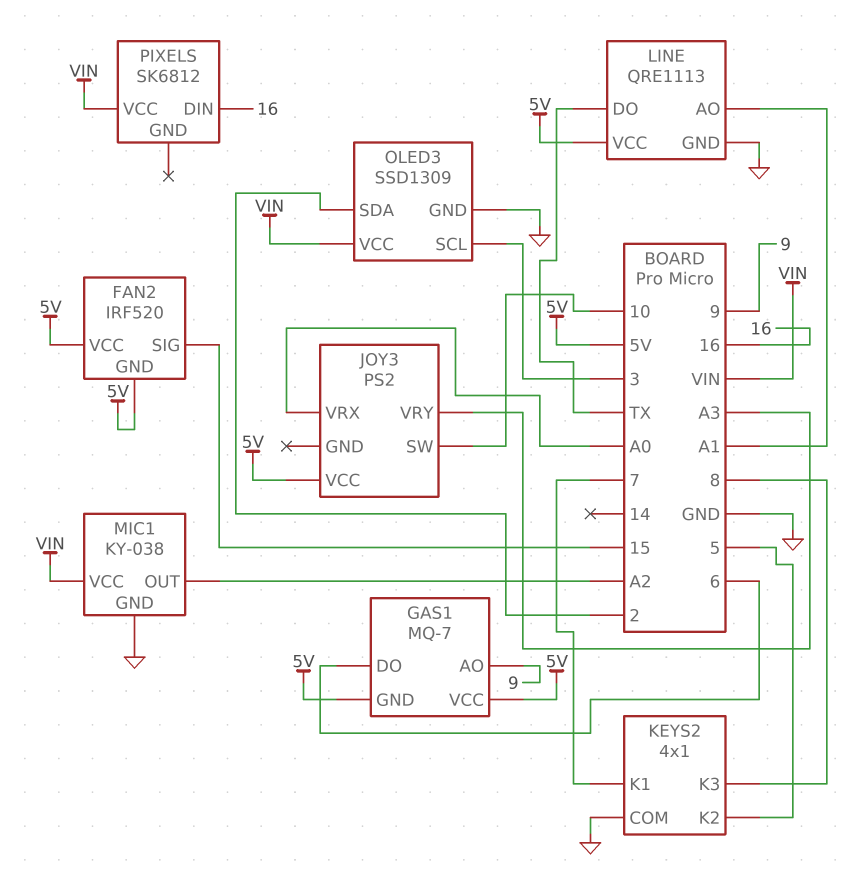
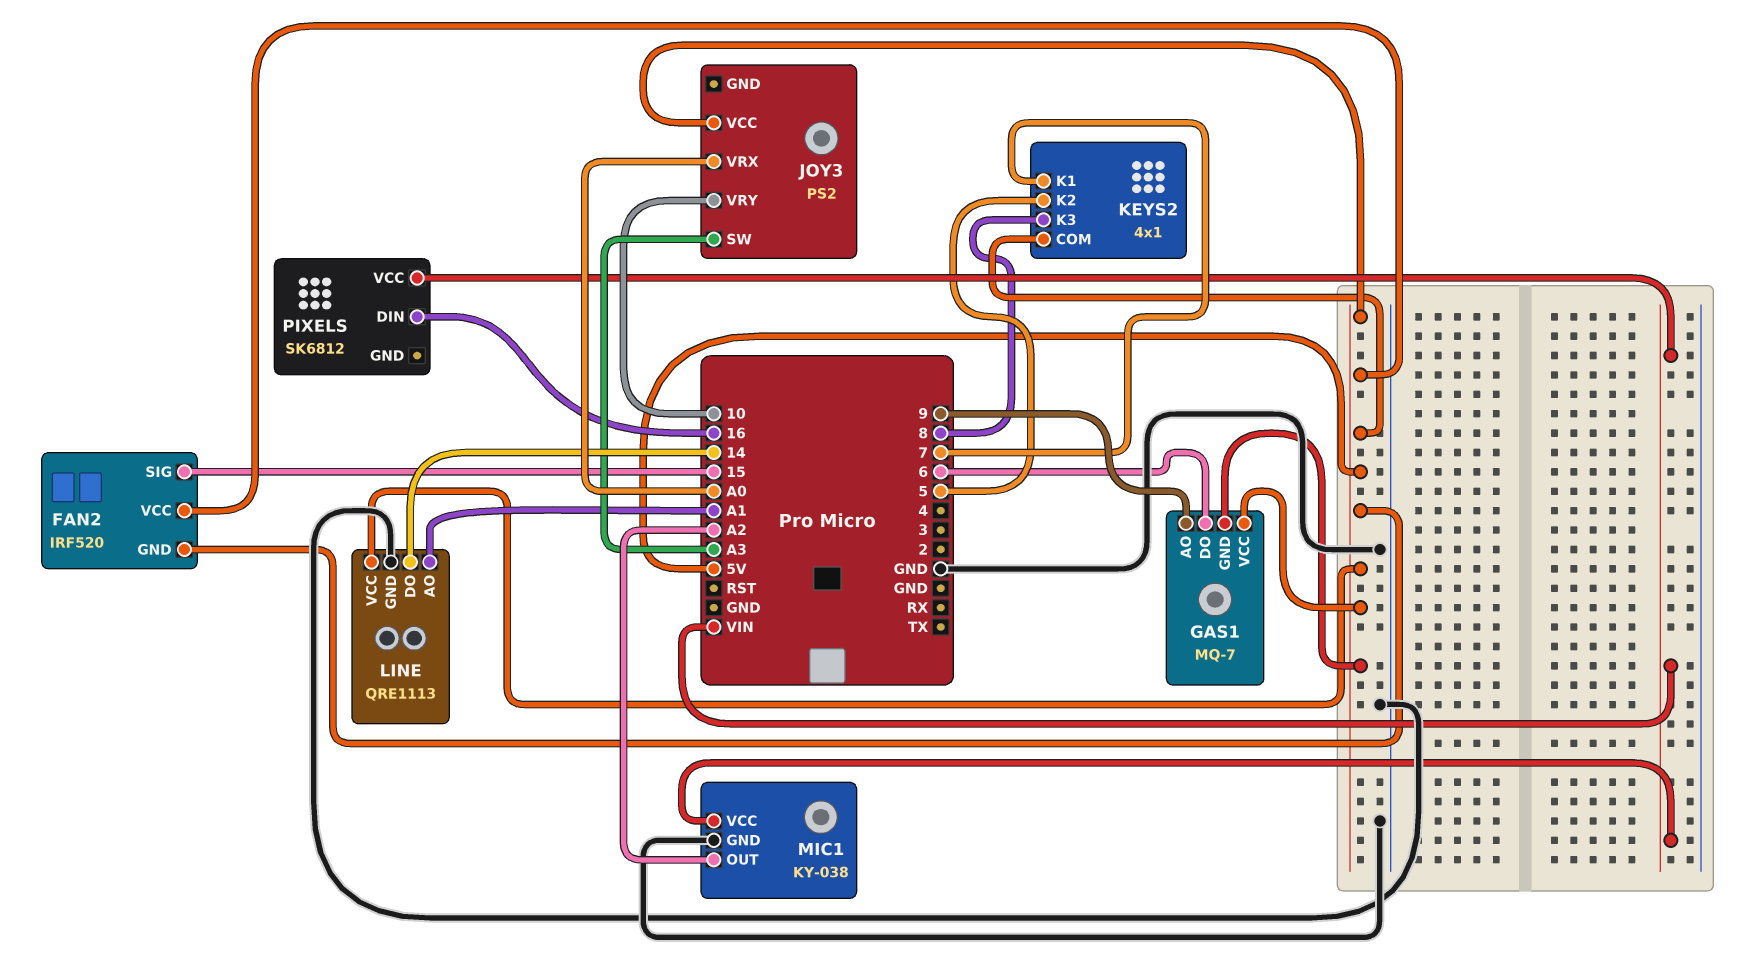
JOY3 pin SW: 10 -> A3
JOY3 pin VRY: A3 -> 10
KEYS2 pin COM: GND -> 5V
LINE pin DO: TX -> 14
OLED3: SSD1309 -> none
OLED3 pin GND: GND -> none
OLED3 pin SCL: 3 -> none
OLED3 pin SDA: 2 -> none
OLED3 pin VCC: VIN -> none

